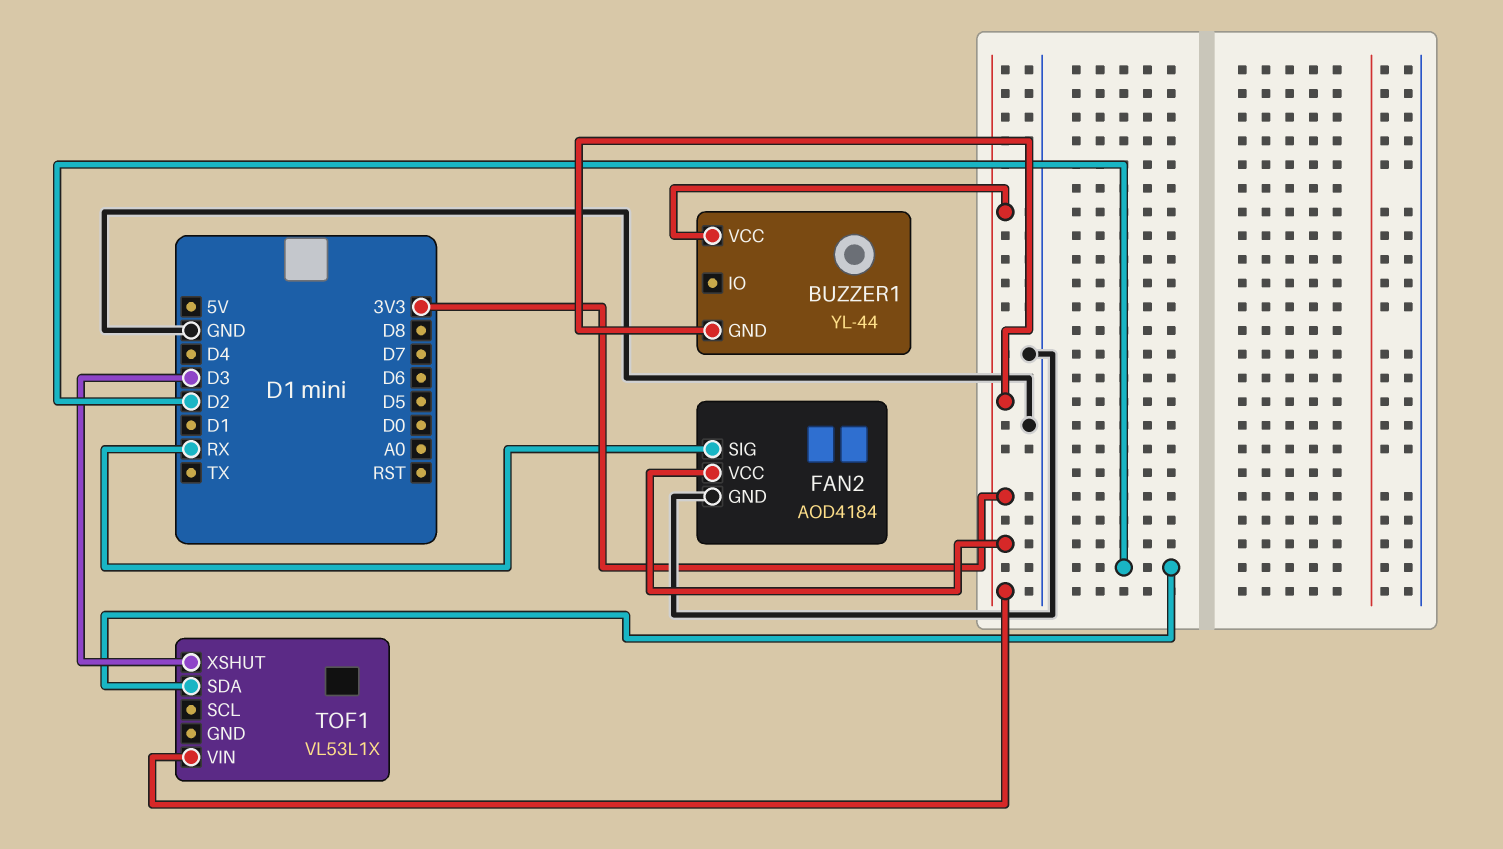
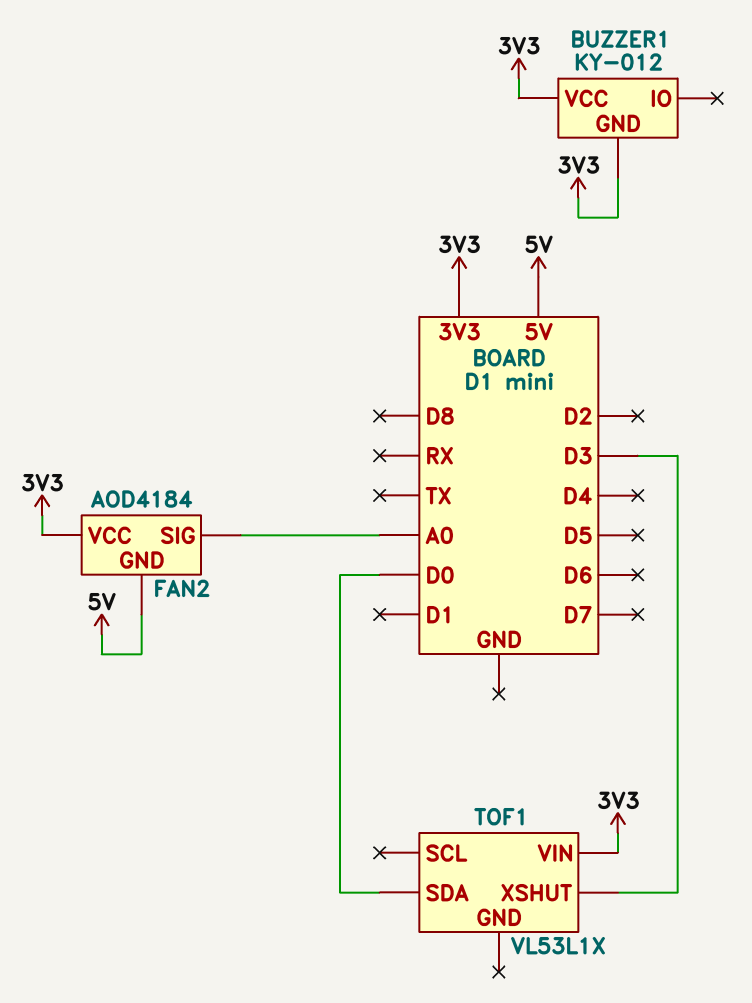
BUZZER1: YL-44 -> KY-012
FAN2 pin GND: GND -> 5V
FAN2 pin SIG: RX -> A0
TOF1 pin SDA: D2 -> D0

